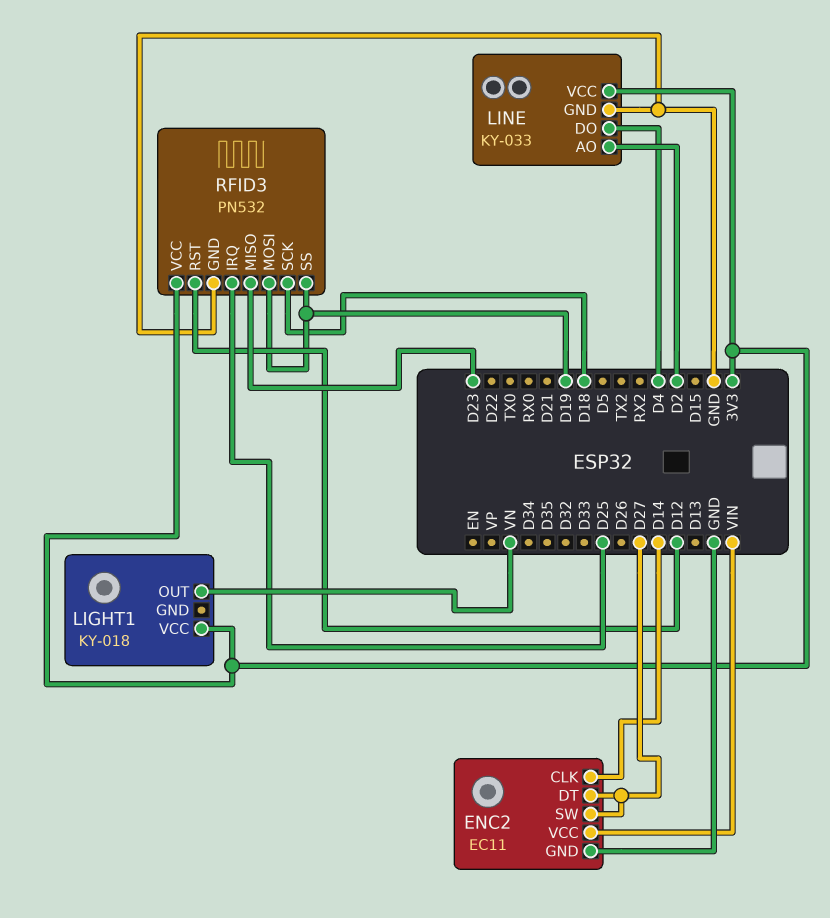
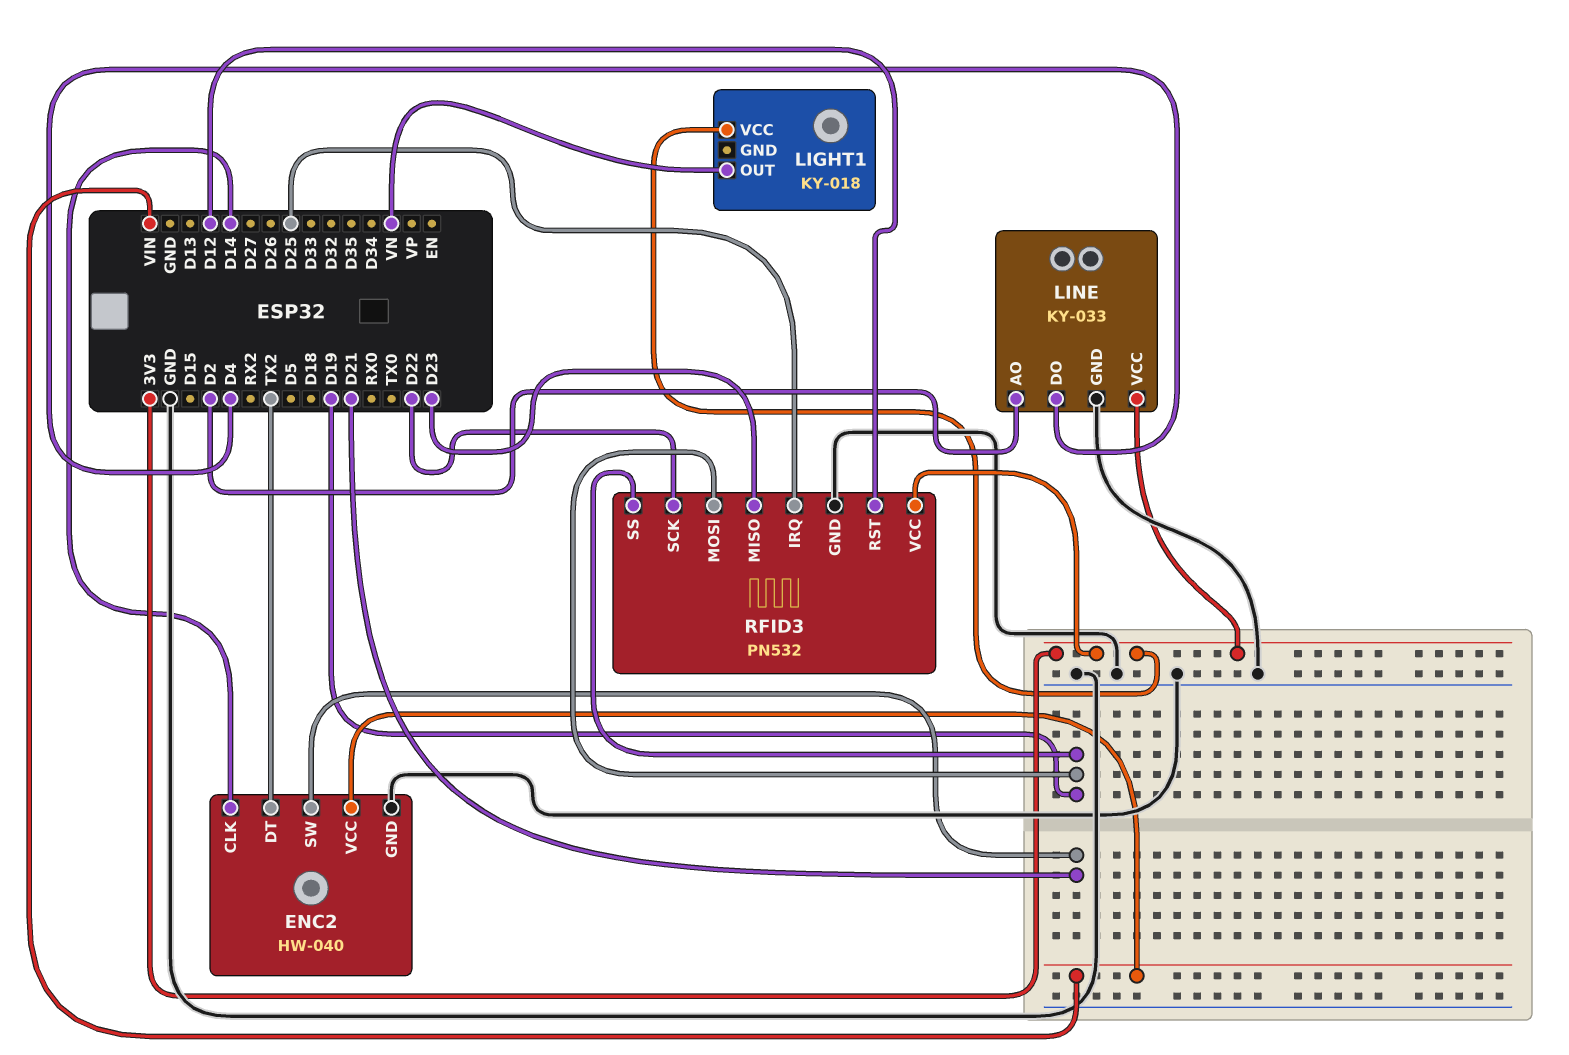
ENC2: EC11 -> HW-040
ENC2 pin DT: D27 -> TX2
ENC2 pin SW: D27 -> D21
RFID3 pin SCK: D18 -> D22

